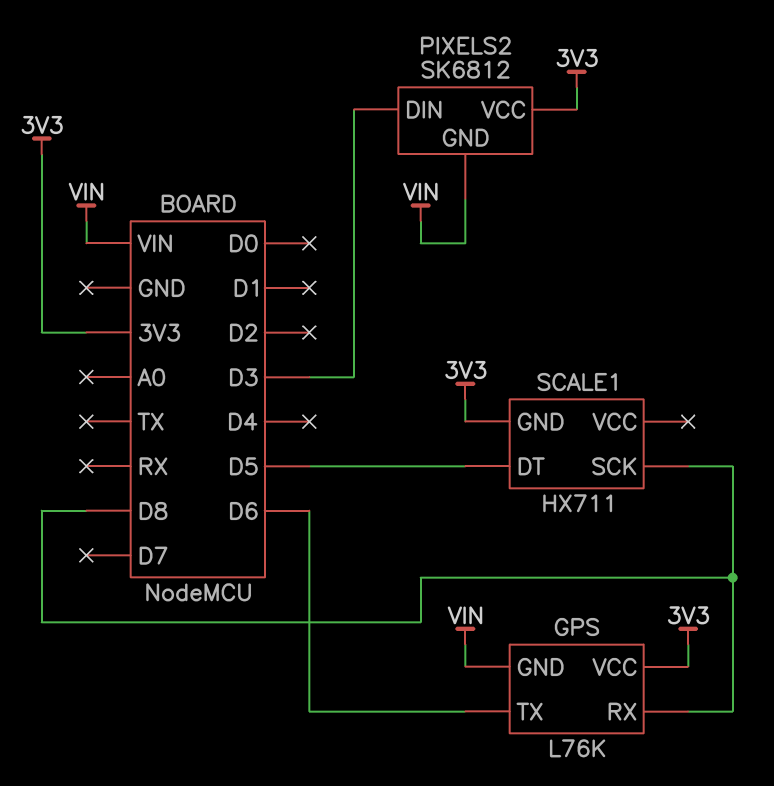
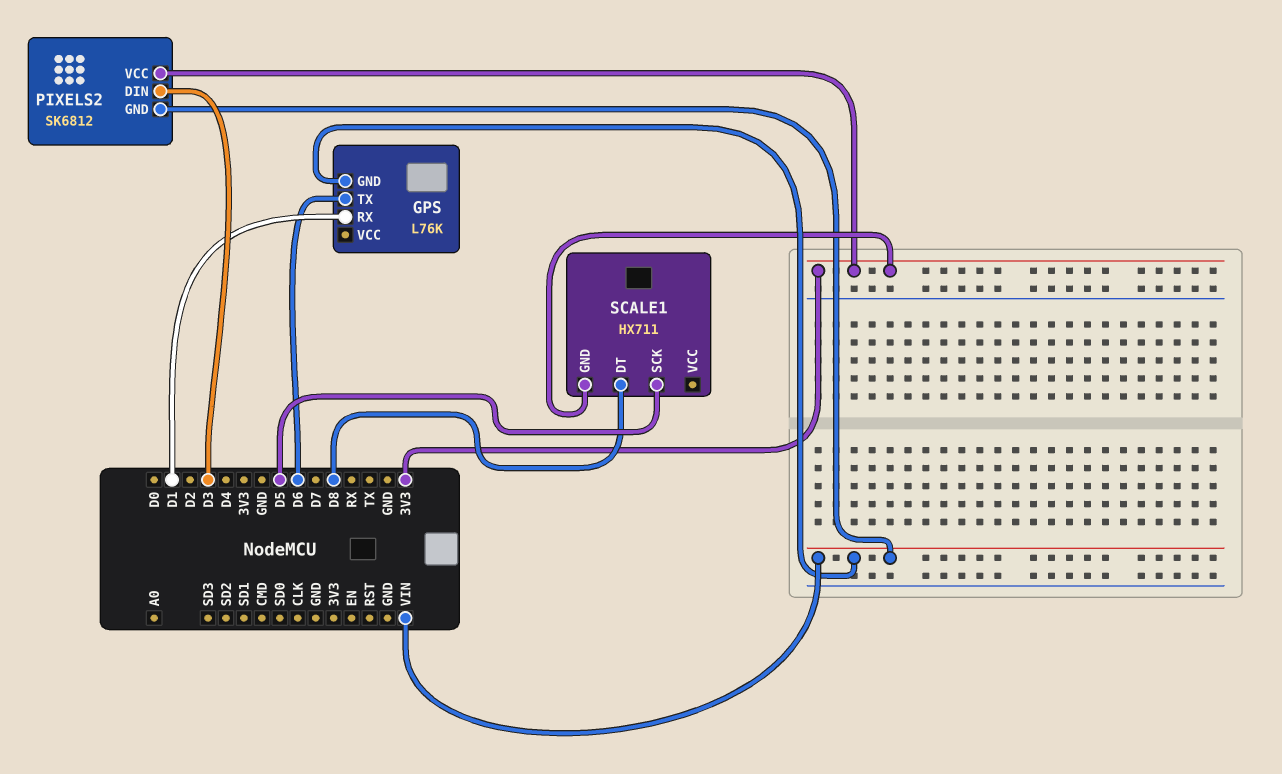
GPS pin RX: D8 -> D1
GPS pin VCC: 3V3 -> none
SCALE1 pin DT: D5 -> D8
SCALE1 pin SCK: D8 -> D5

